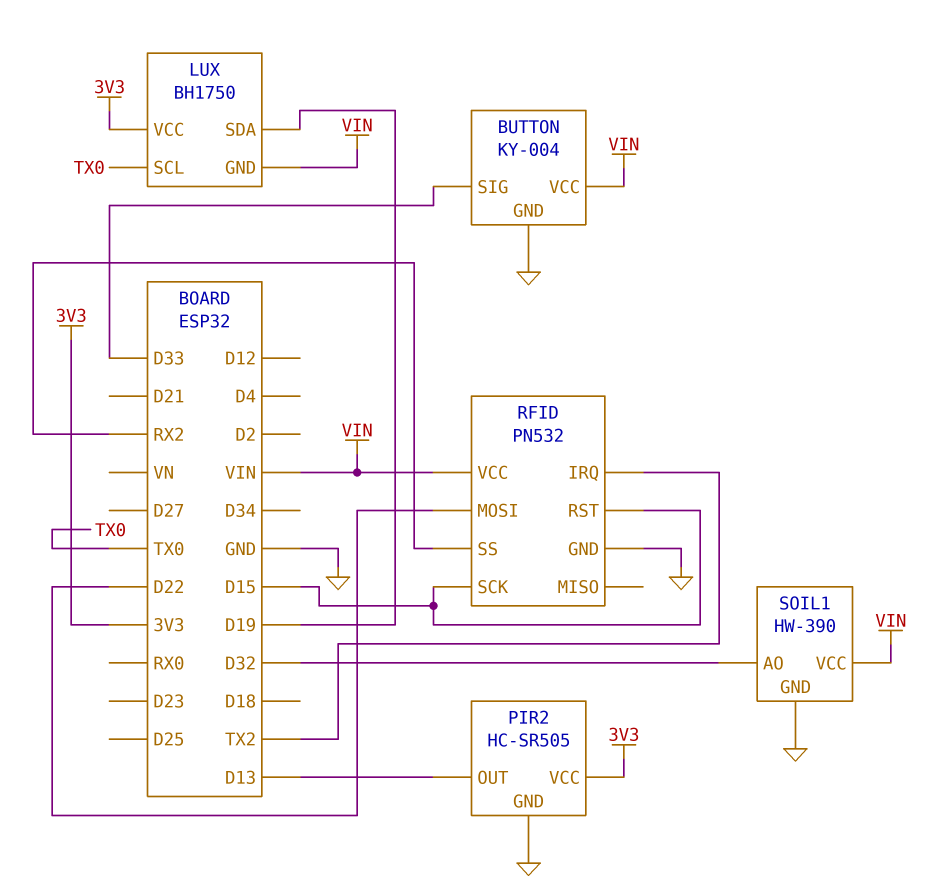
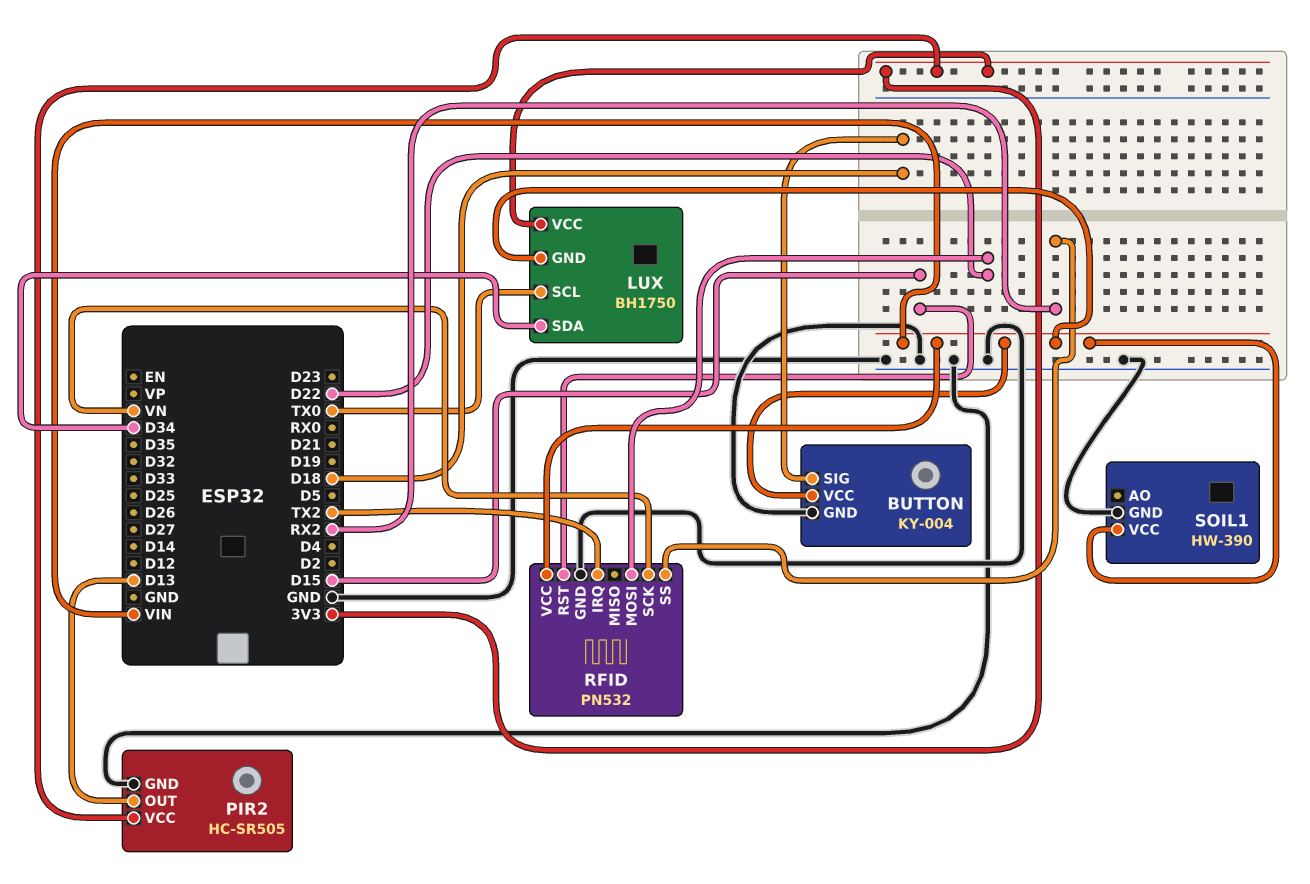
BUTTON pin SIG: D33 -> D18
LUX pin SDA: D19 -> D34
RFID pin SCK: D15 -> VN
SOIL1 pin AO: D32 -> none

